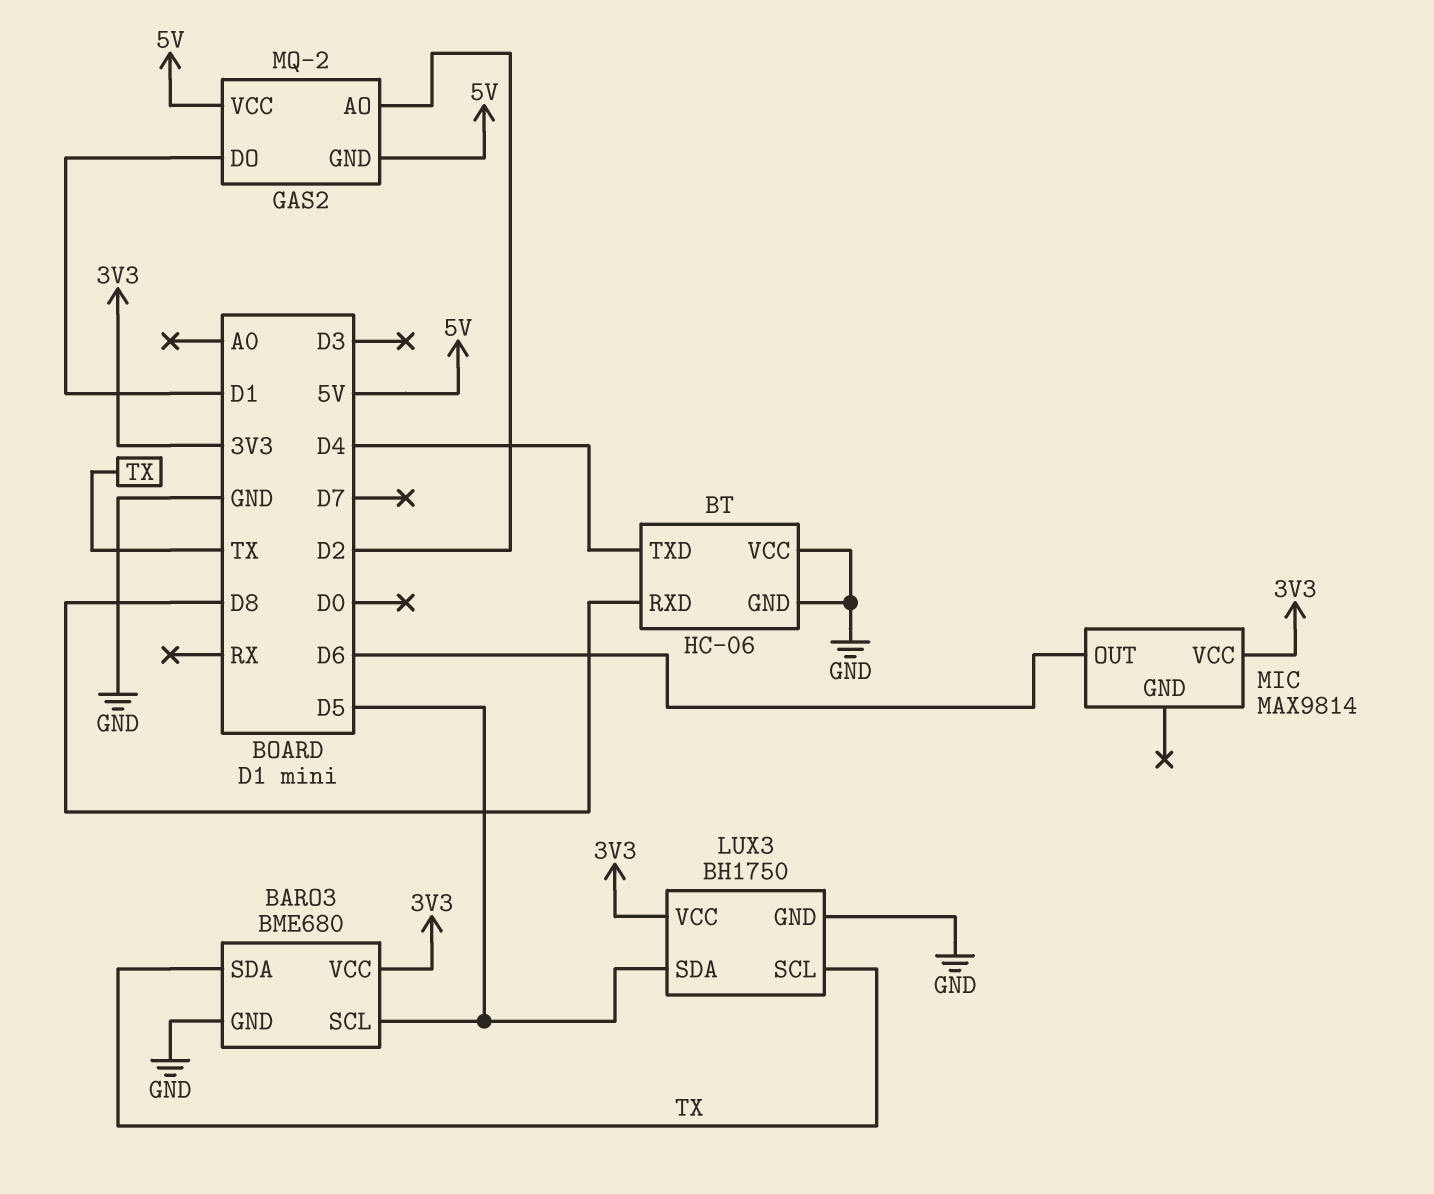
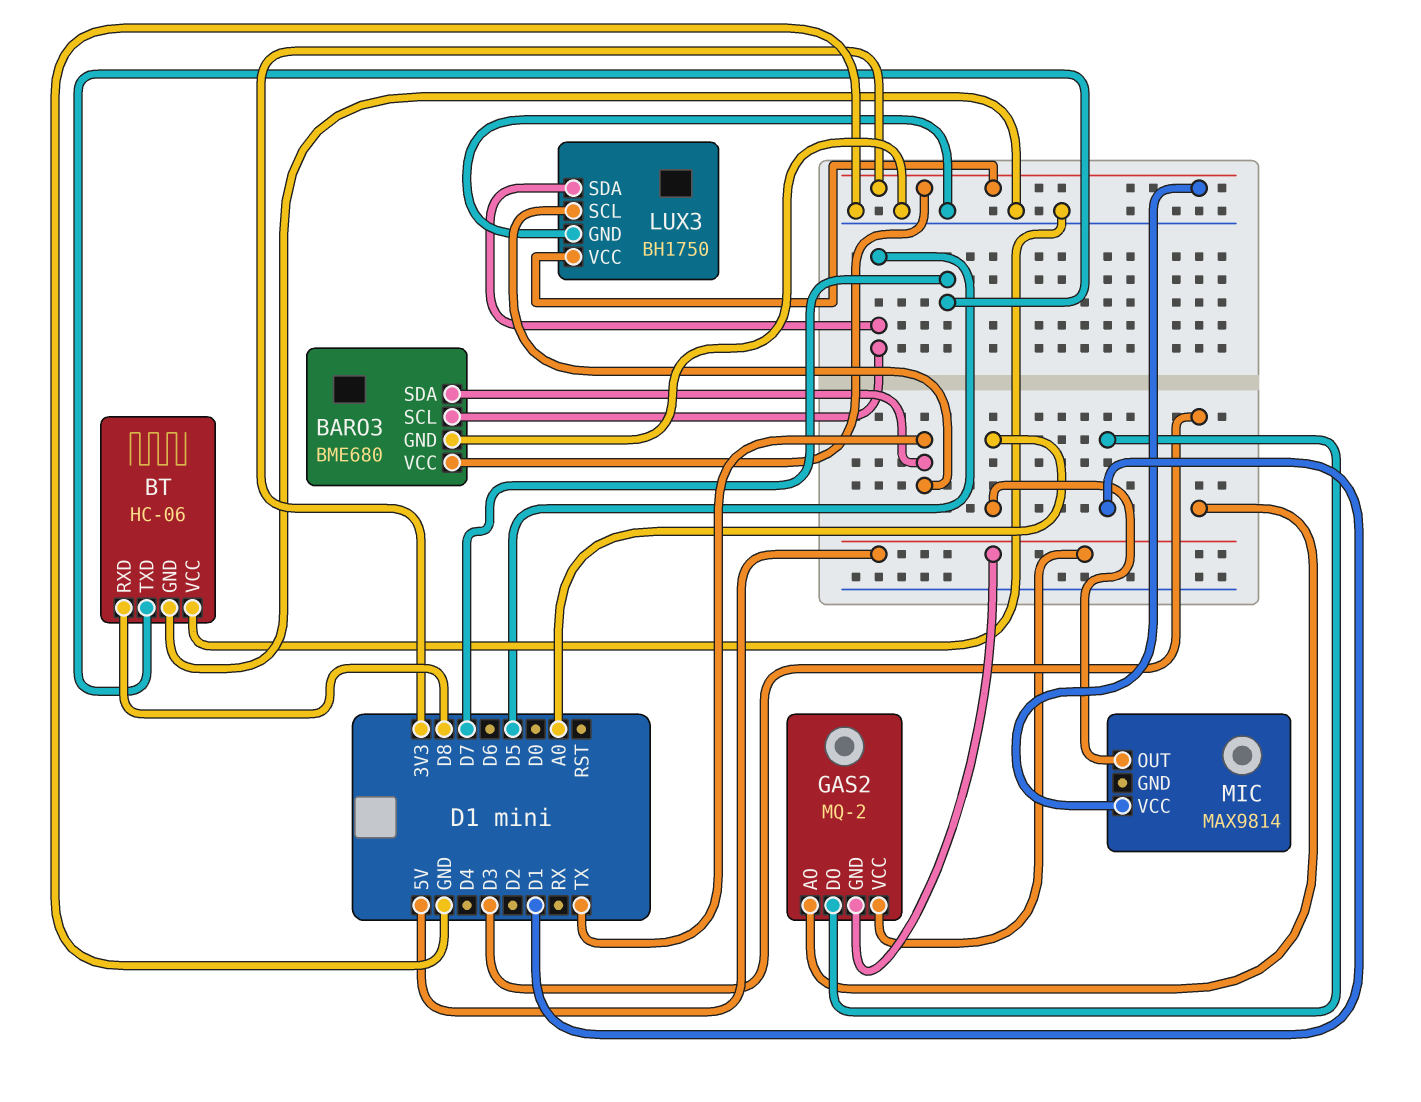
BT pin TXD: D4 -> D7
GAS2 pin AO: D2 -> D3
MIC pin OUT: D6 -> A0

